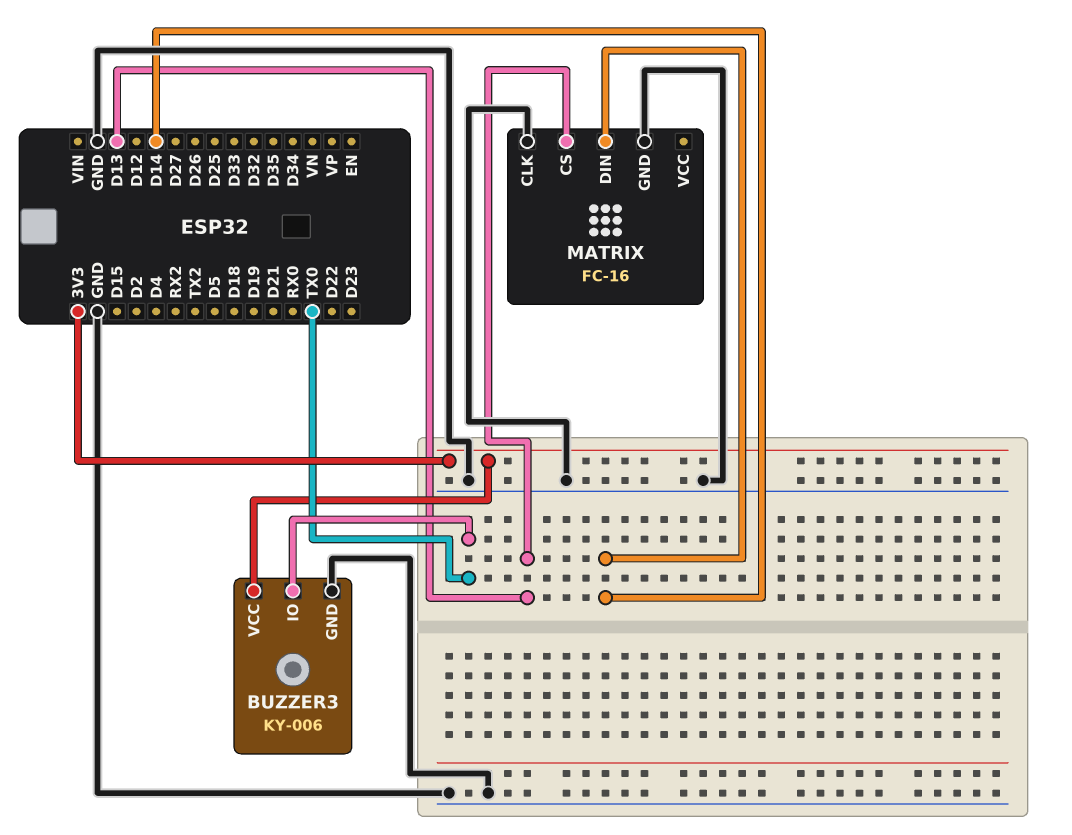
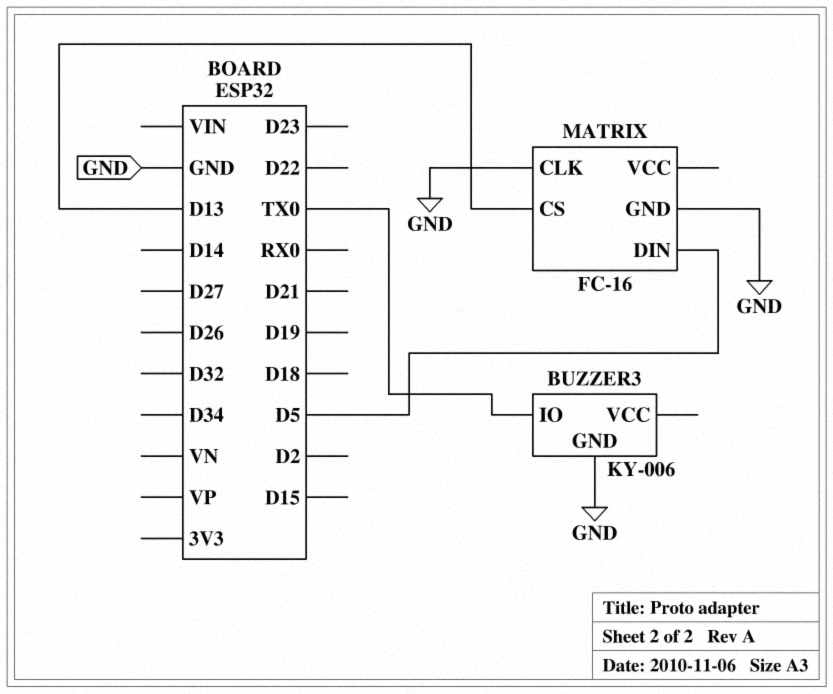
BUZZER3 pin VCC: 3V3 -> none
MATRIX pin DIN: D14 -> D5

